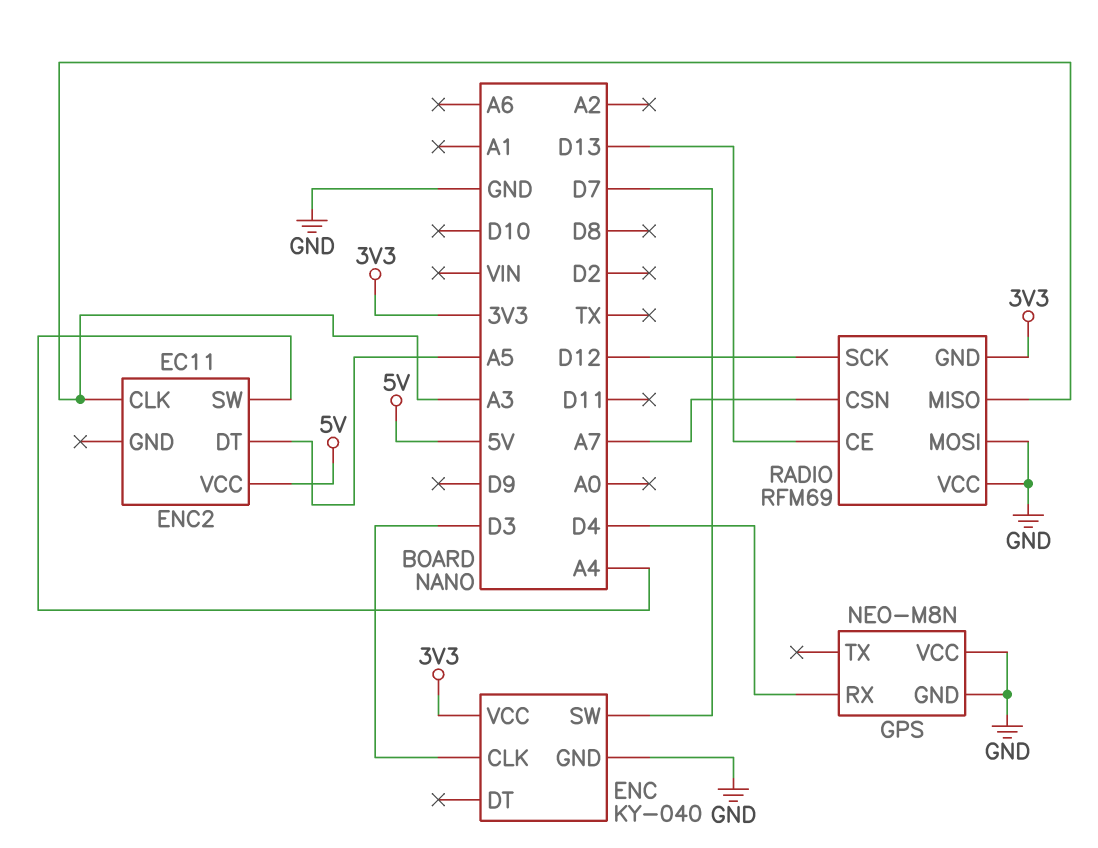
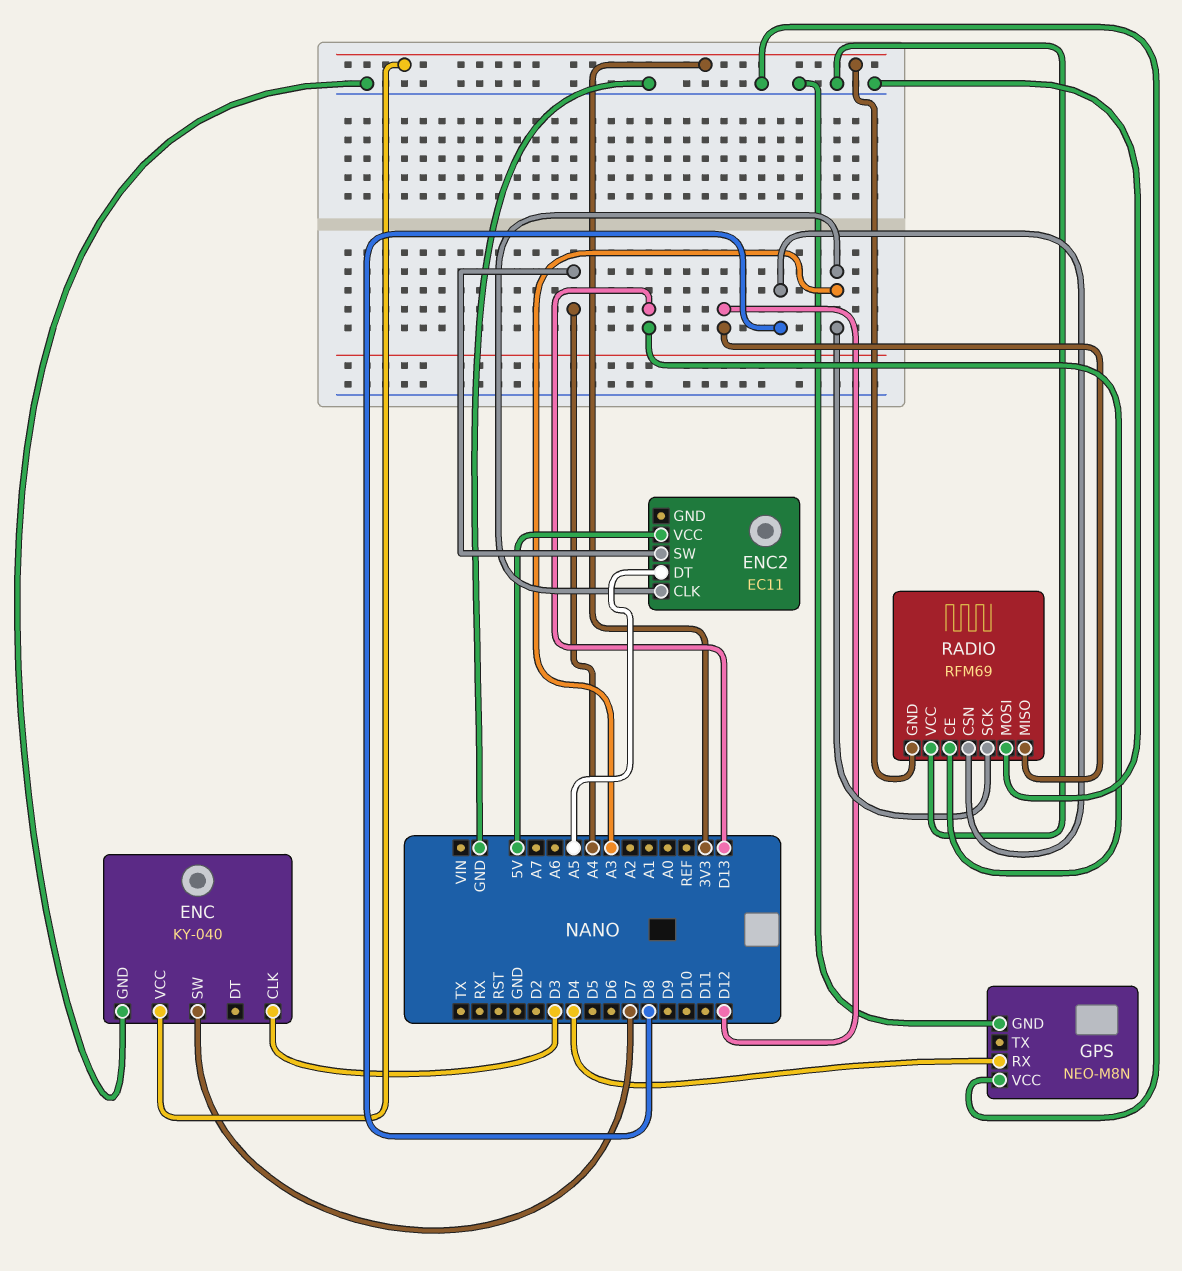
RADIO pin CSN: A7 -> D8
RADIO pin MISO: A3 -> D12
RADIO pin SCK: D12 -> A3

